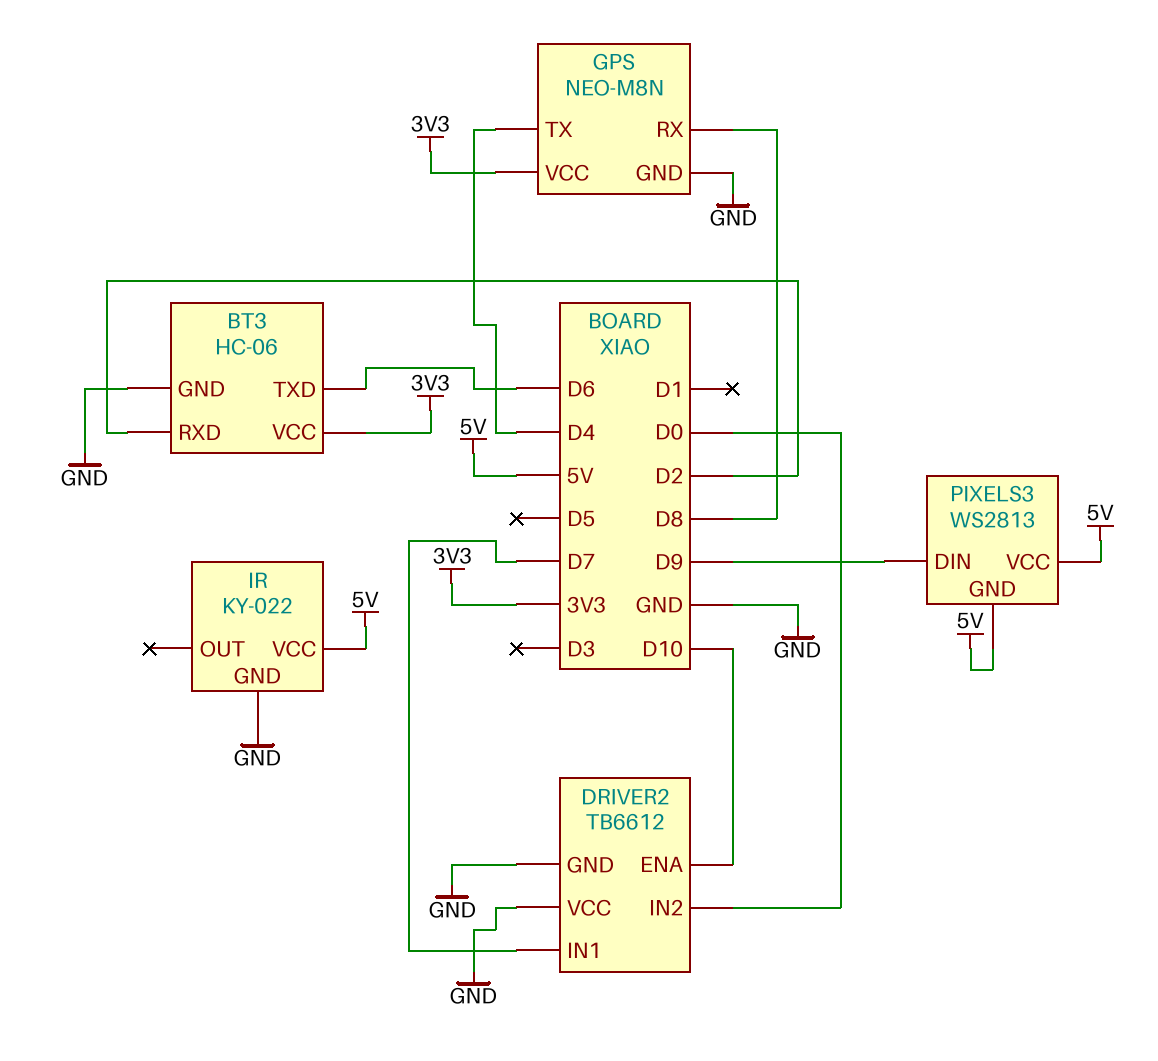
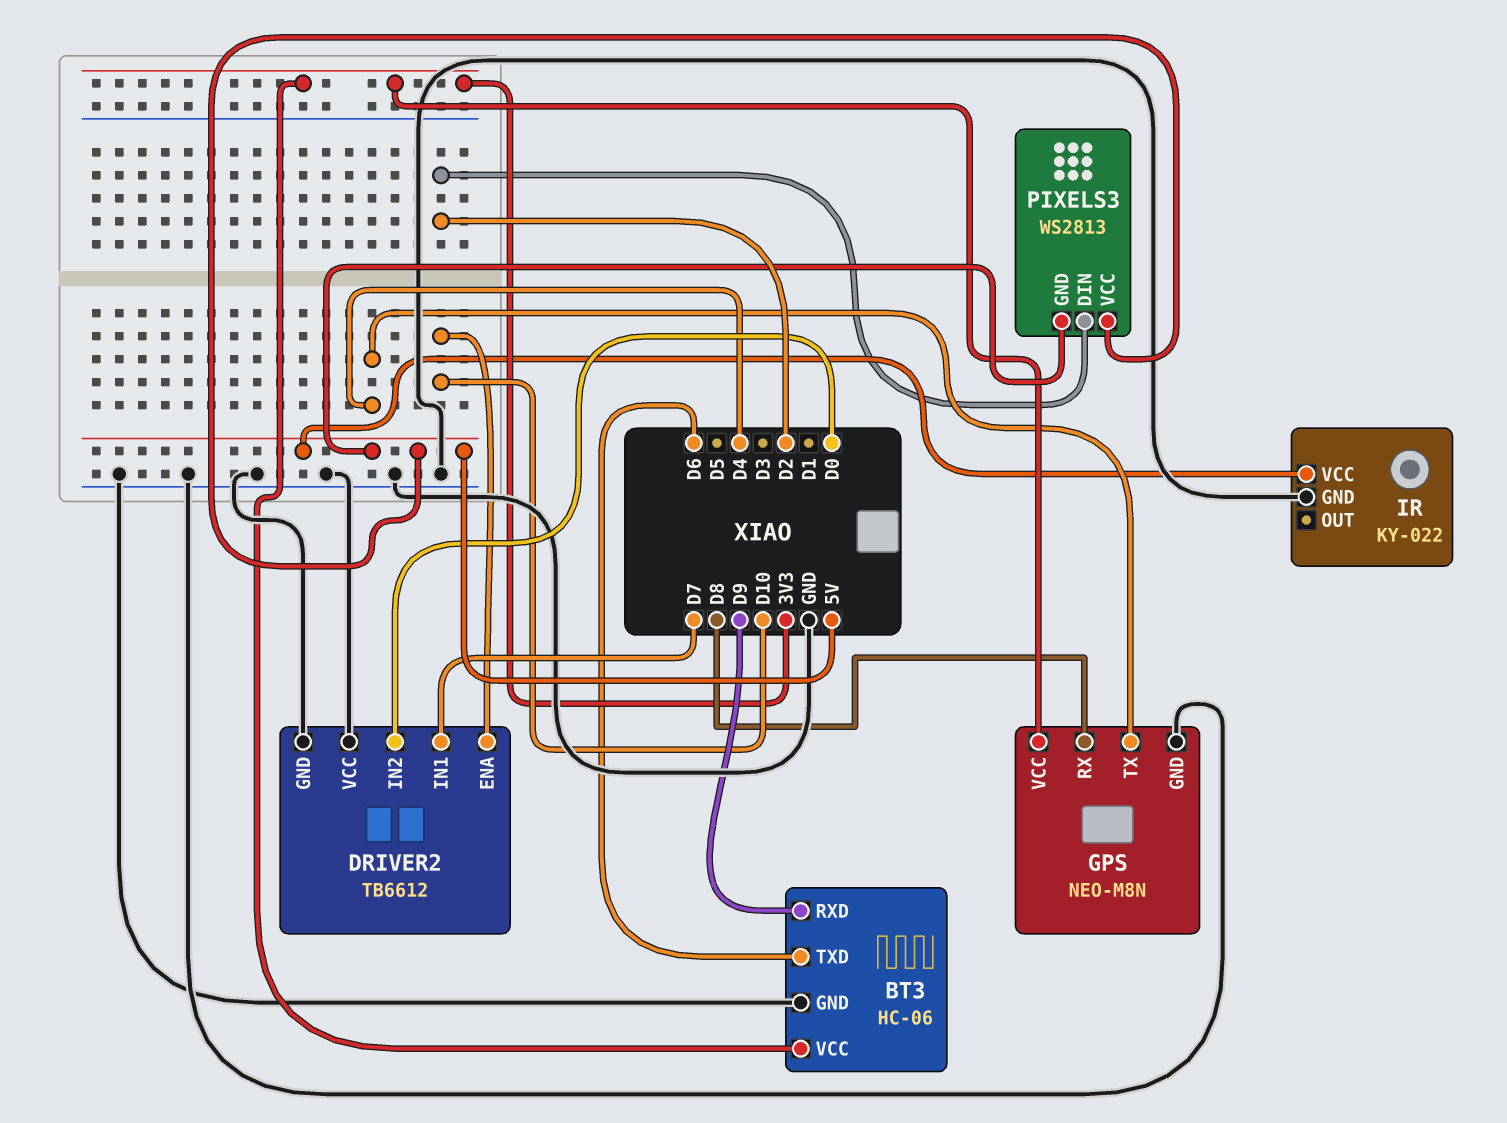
BT3 pin RXD: D2 -> D9
PIXELS3 pin DIN: D9 -> D2

